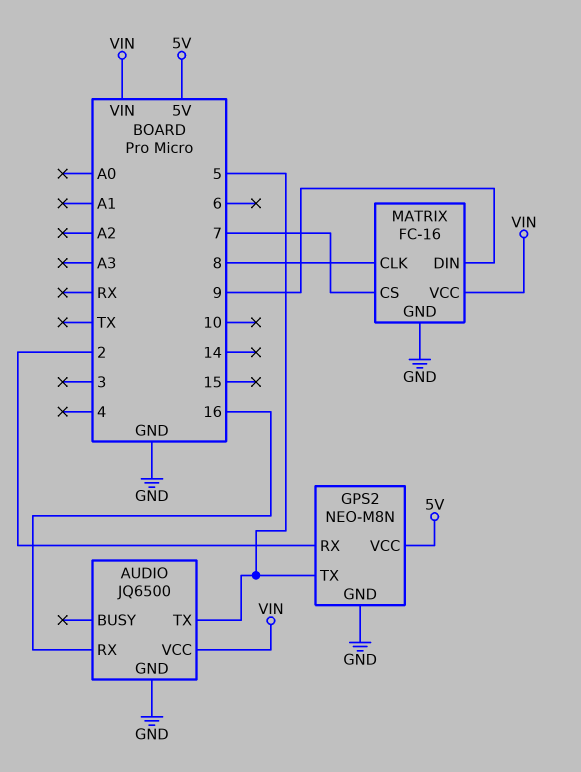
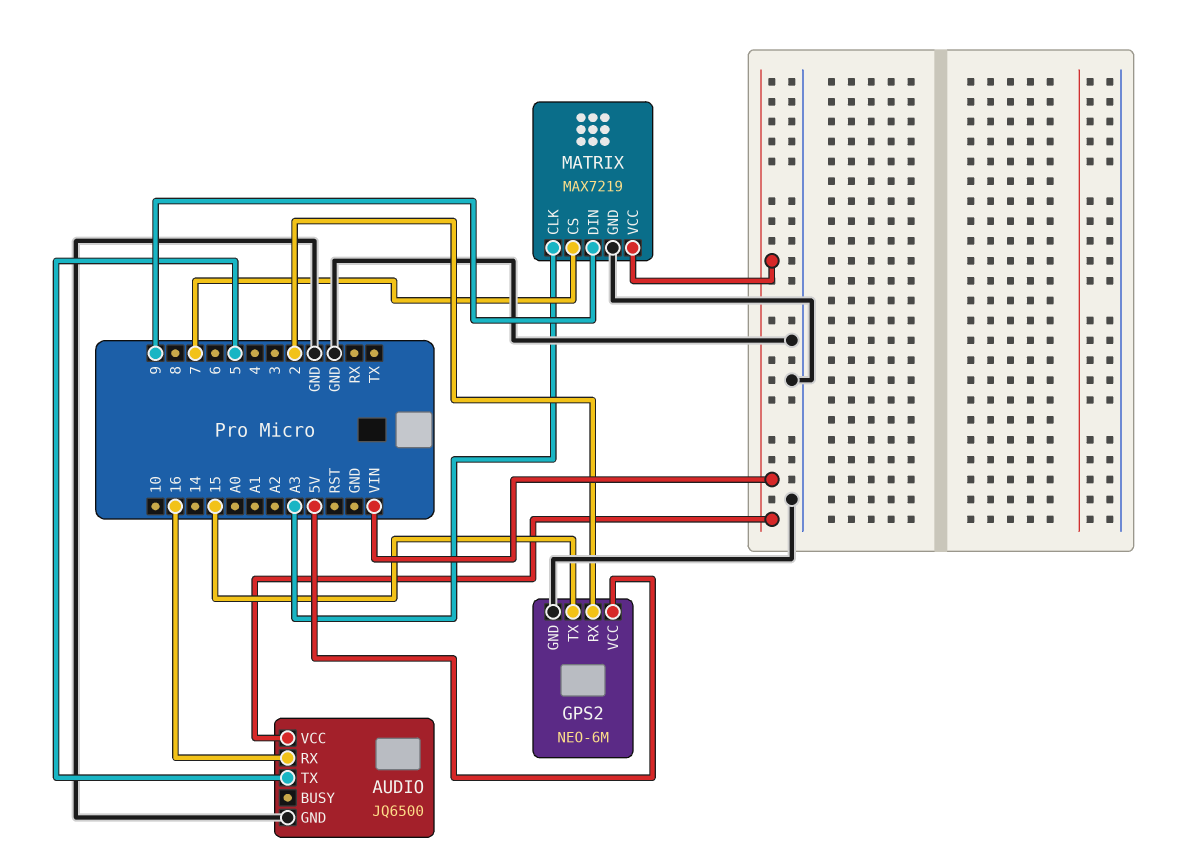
GPS2: NEO-M8N -> NEO-6M
GPS2 pin TX: 5 -> 15
MATRIX: FC-16 -> MAX7219
MATRIX pin CLK: 8 -> A3

